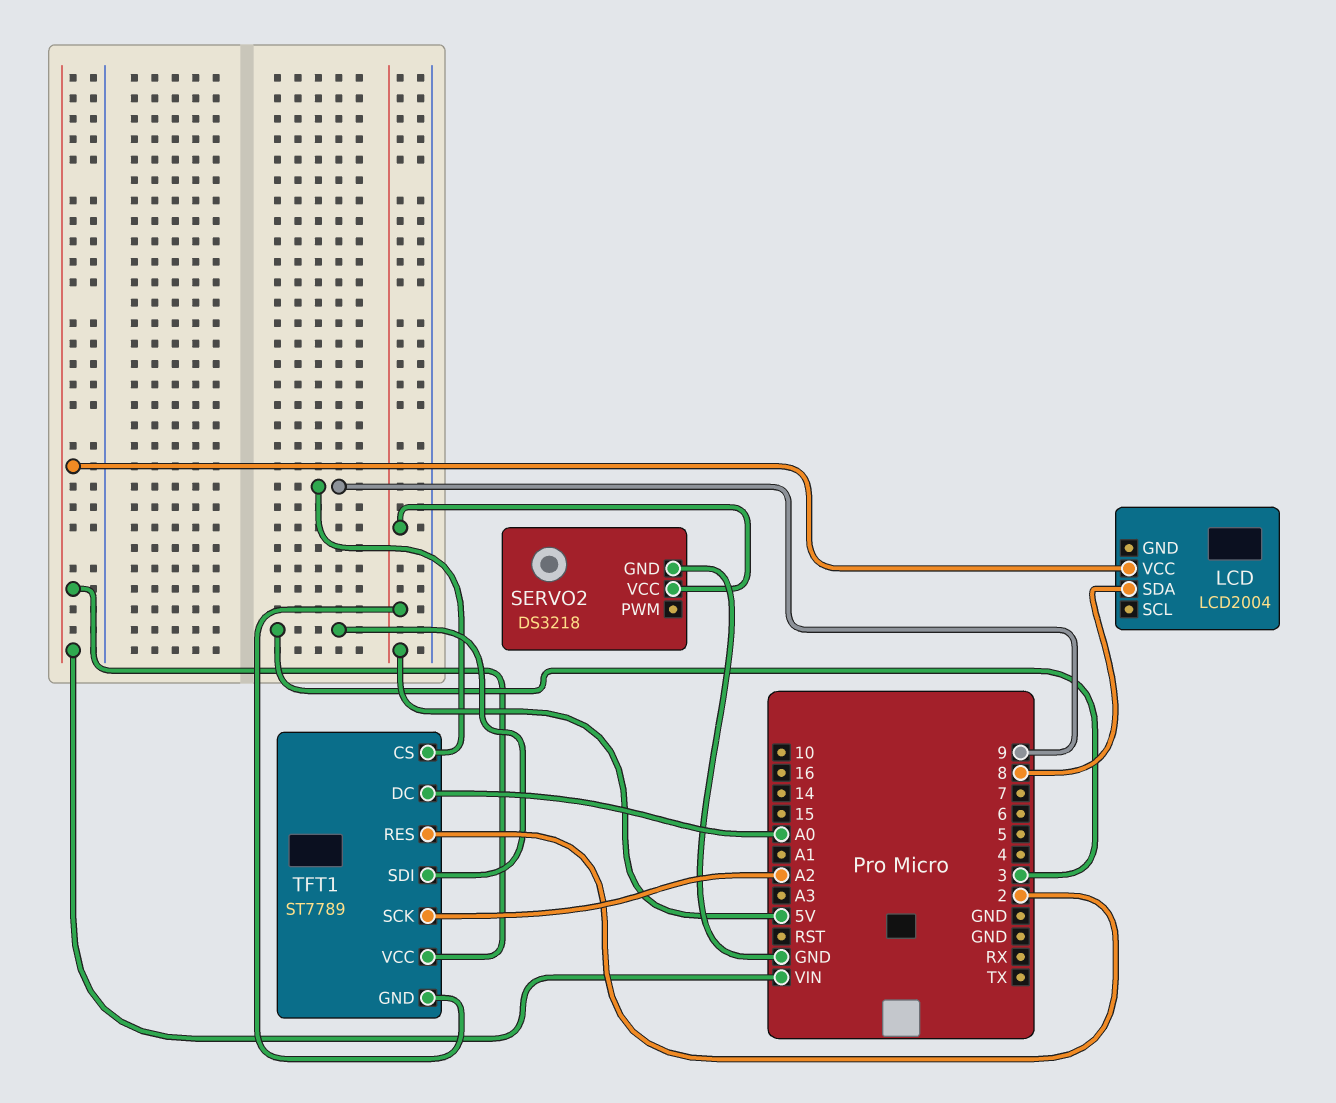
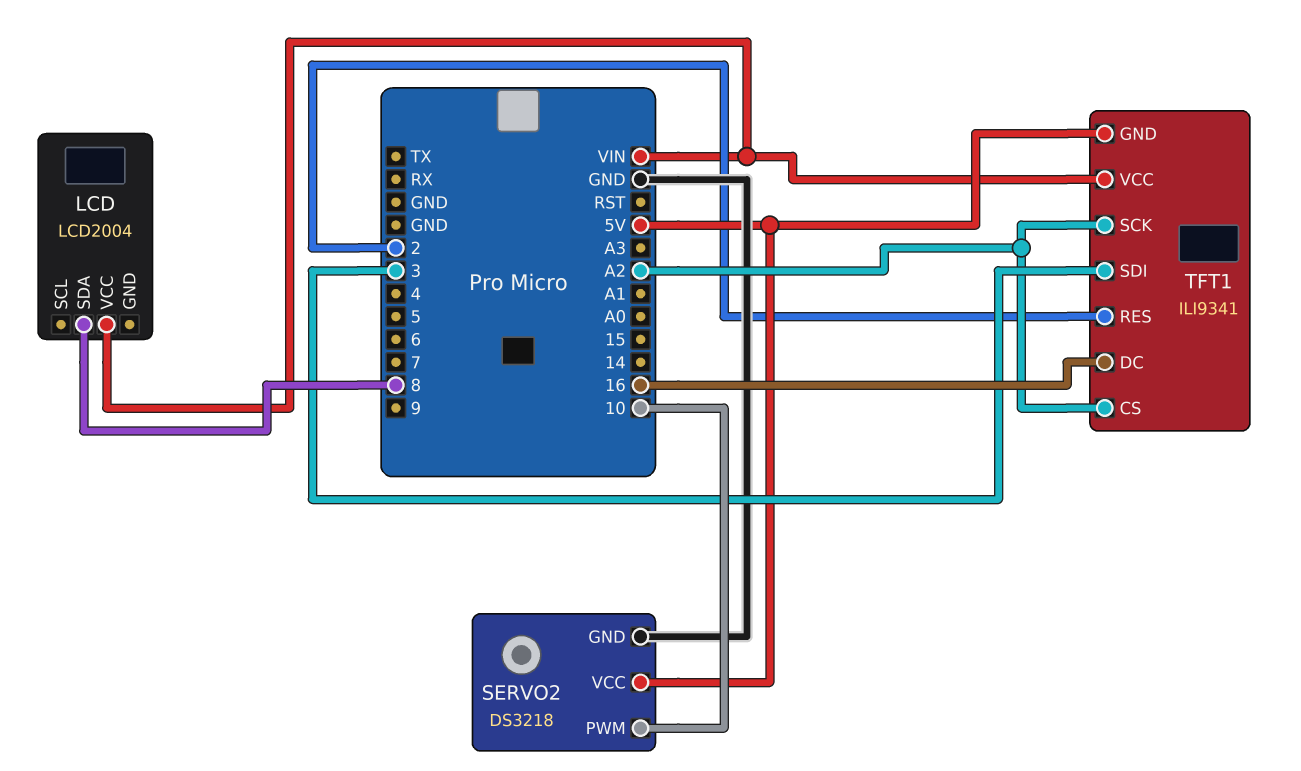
SERVO2 pin PWM: none -> 10
TFT1: ST7789 -> ILI9341
TFT1 pin CS: 9 -> A2
TFT1 pin DC: A0 -> 16

